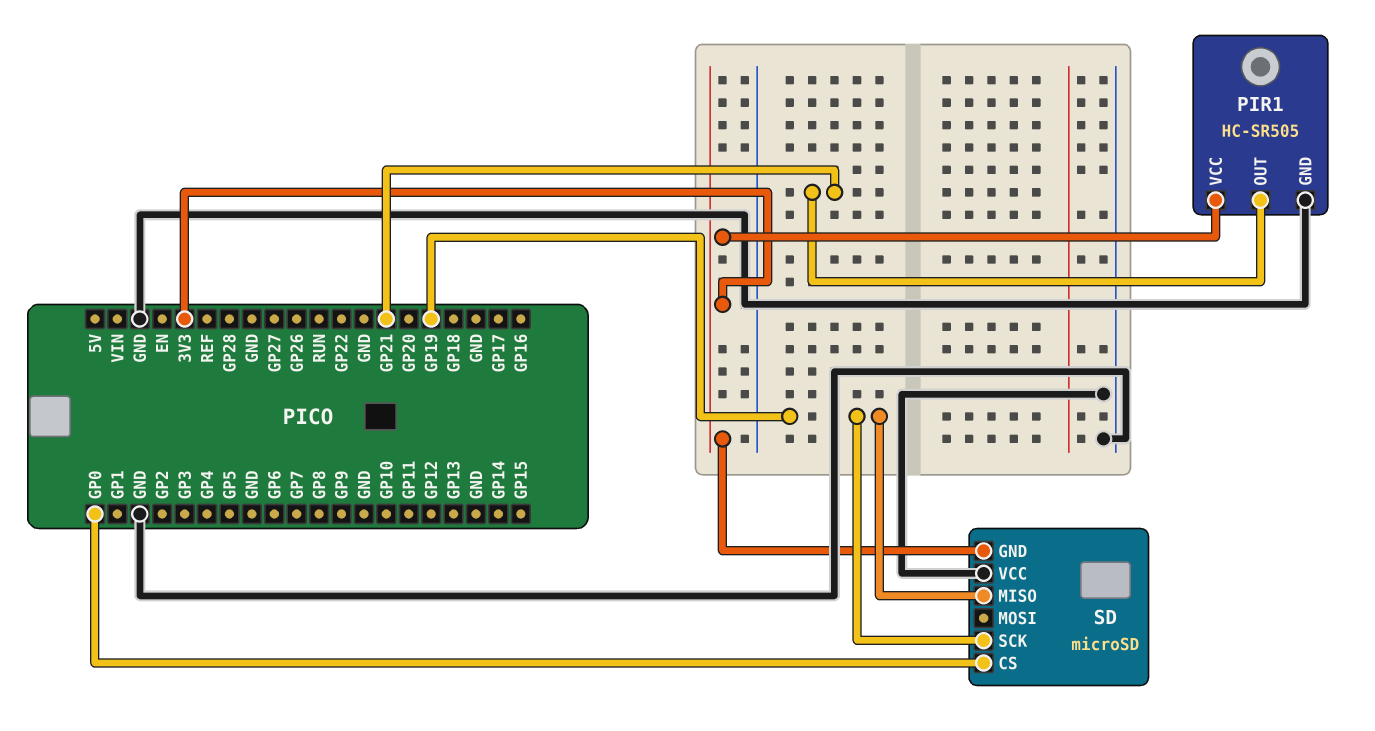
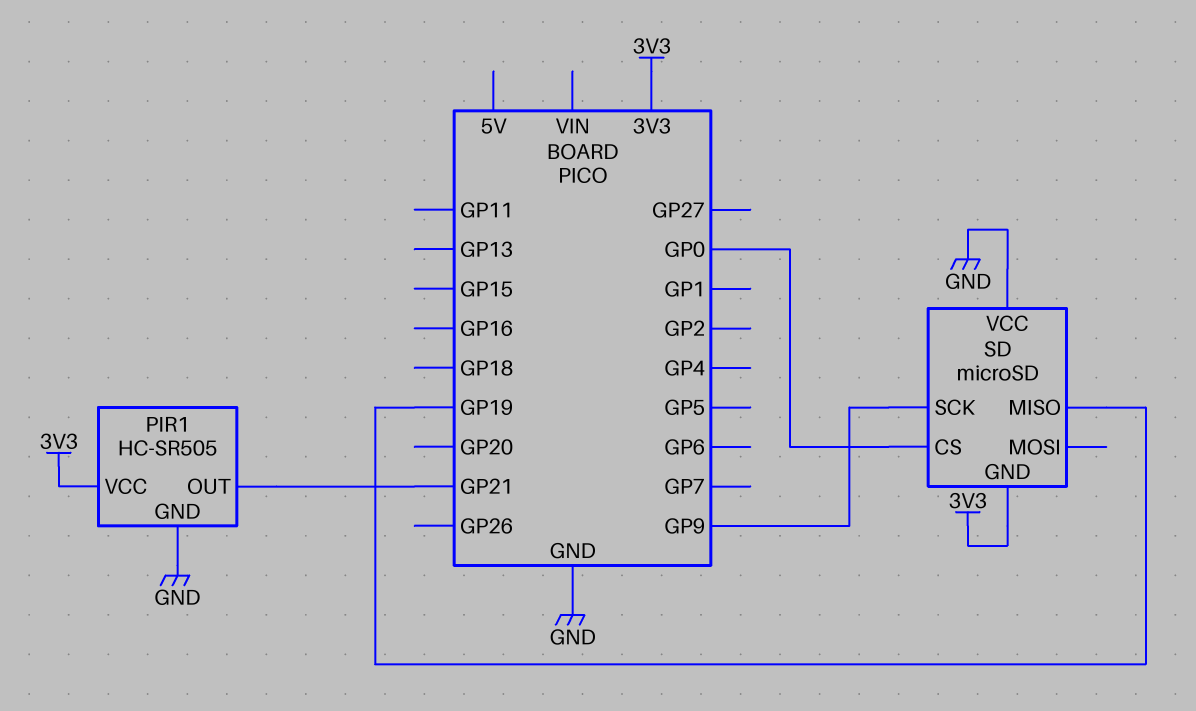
SD pin SCK: GP19 -> GP9

